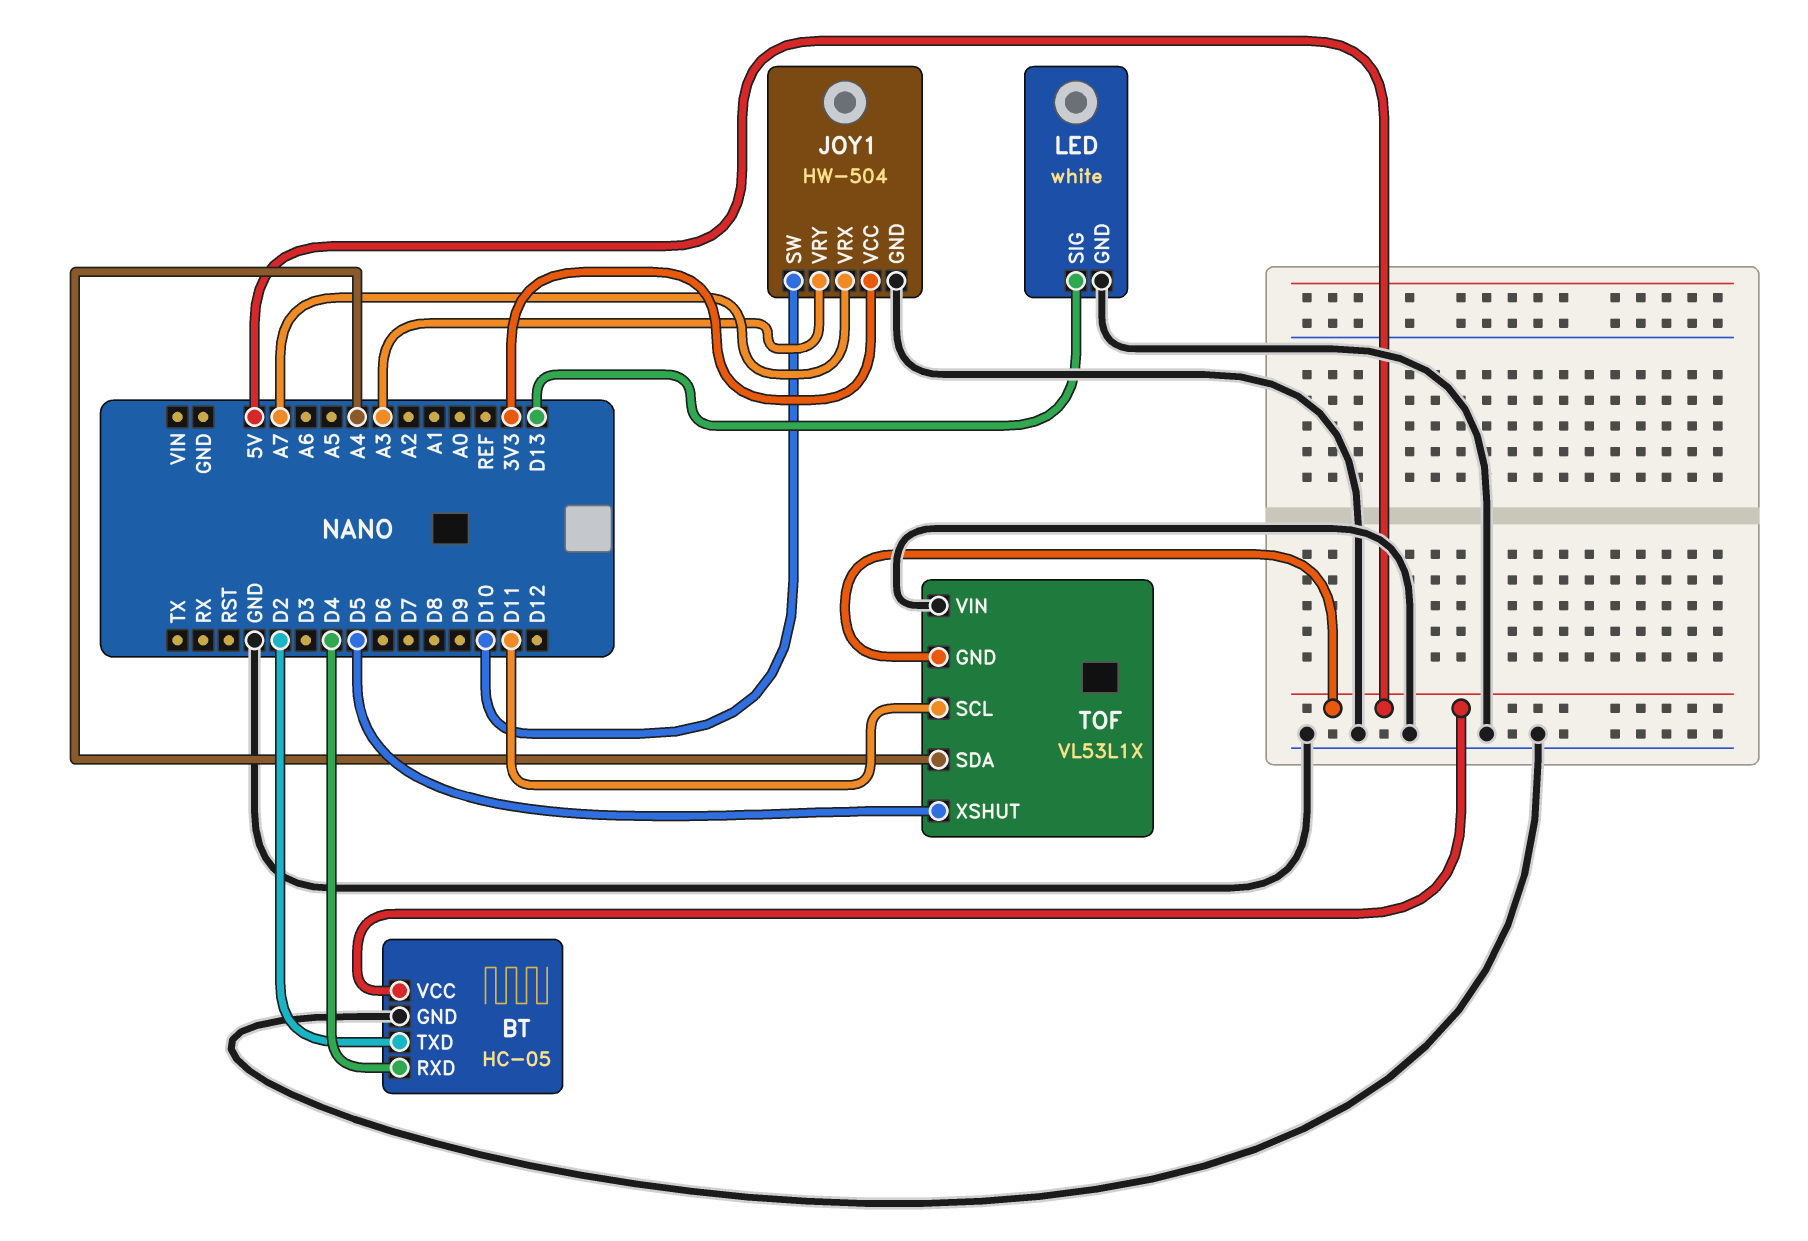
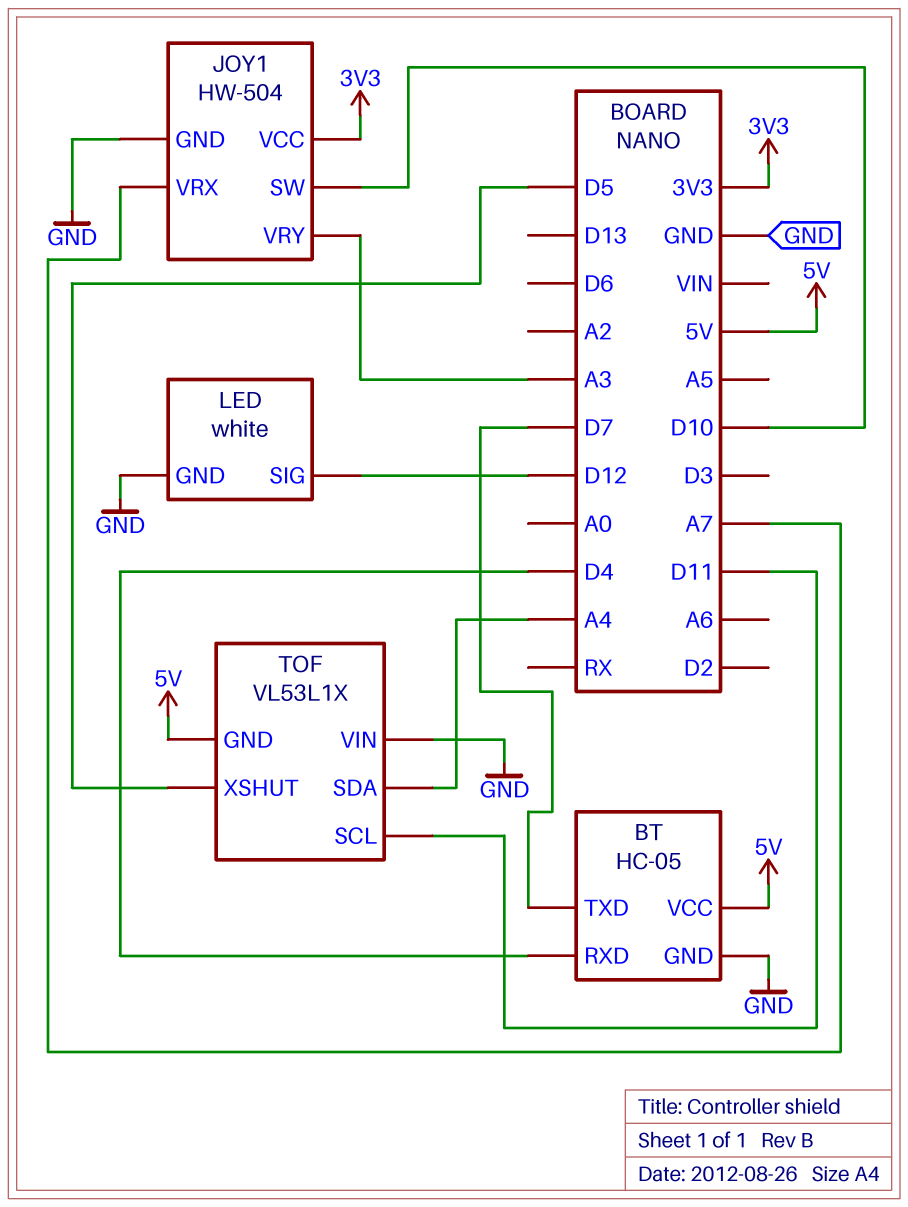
BT pin TXD: D2 -> D7
LED pin SIG: D13 -> D12

